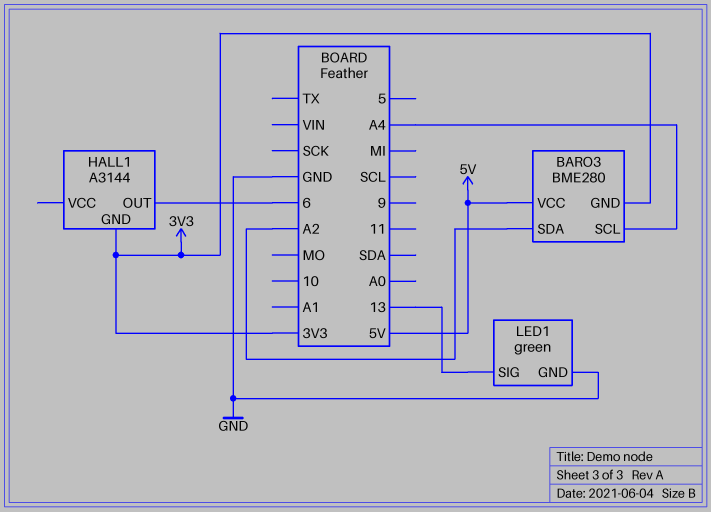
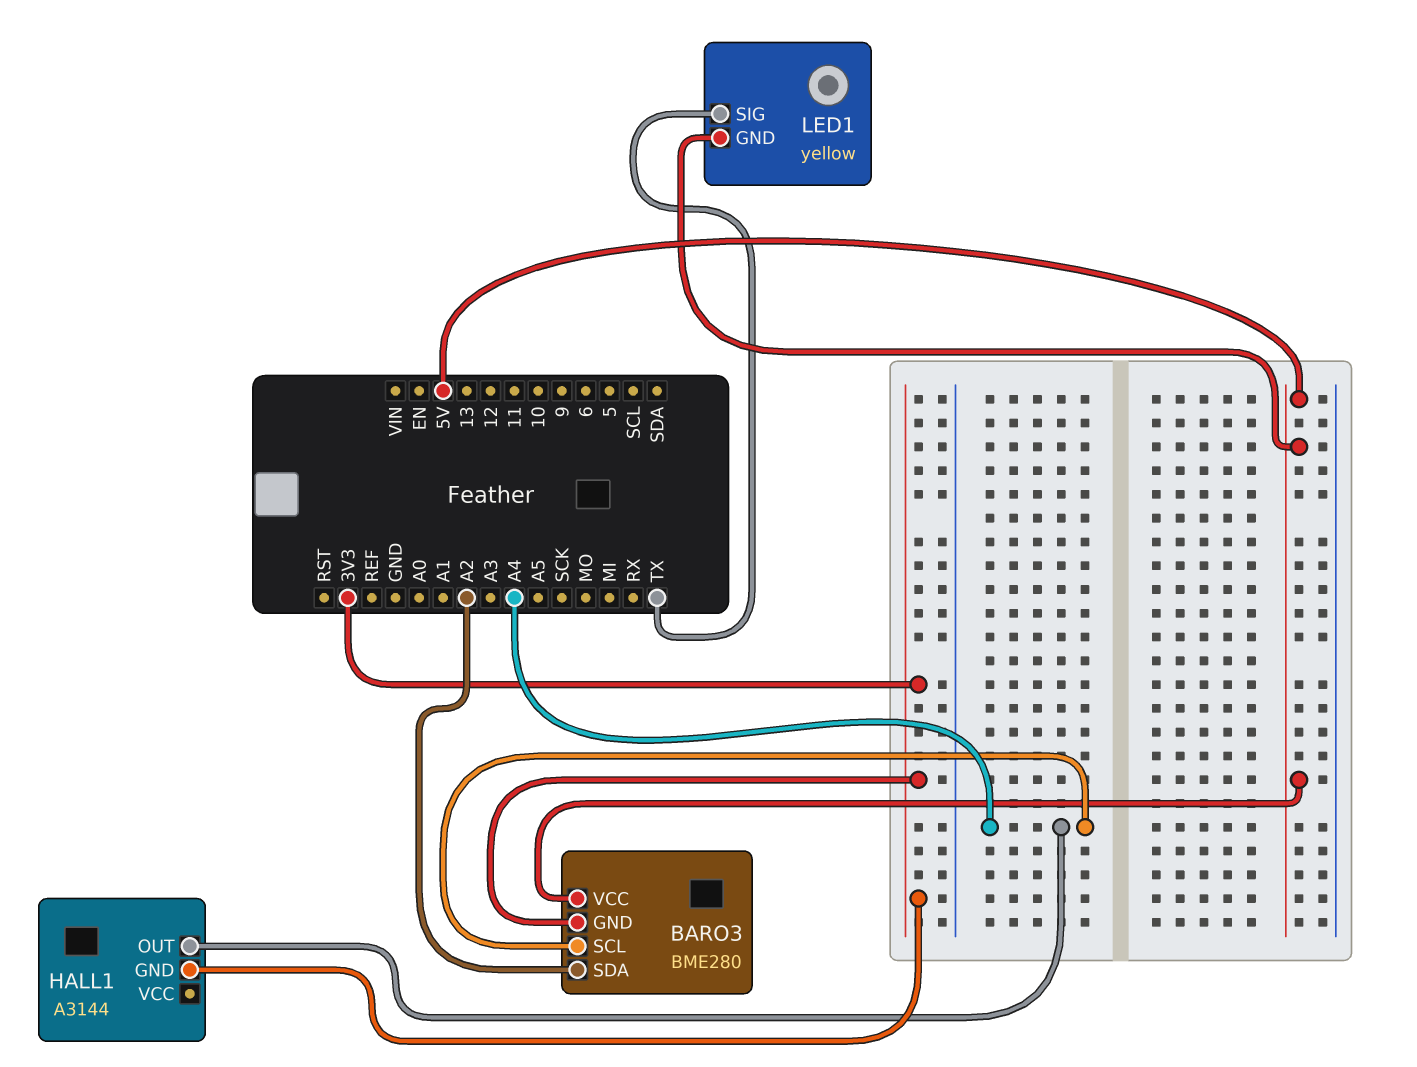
HALL1 pin OUT: 6 -> A4
LED1: green -> yellow
LED1 pin GND: GND -> 5V
LED1 pin SIG: 13 -> TX

